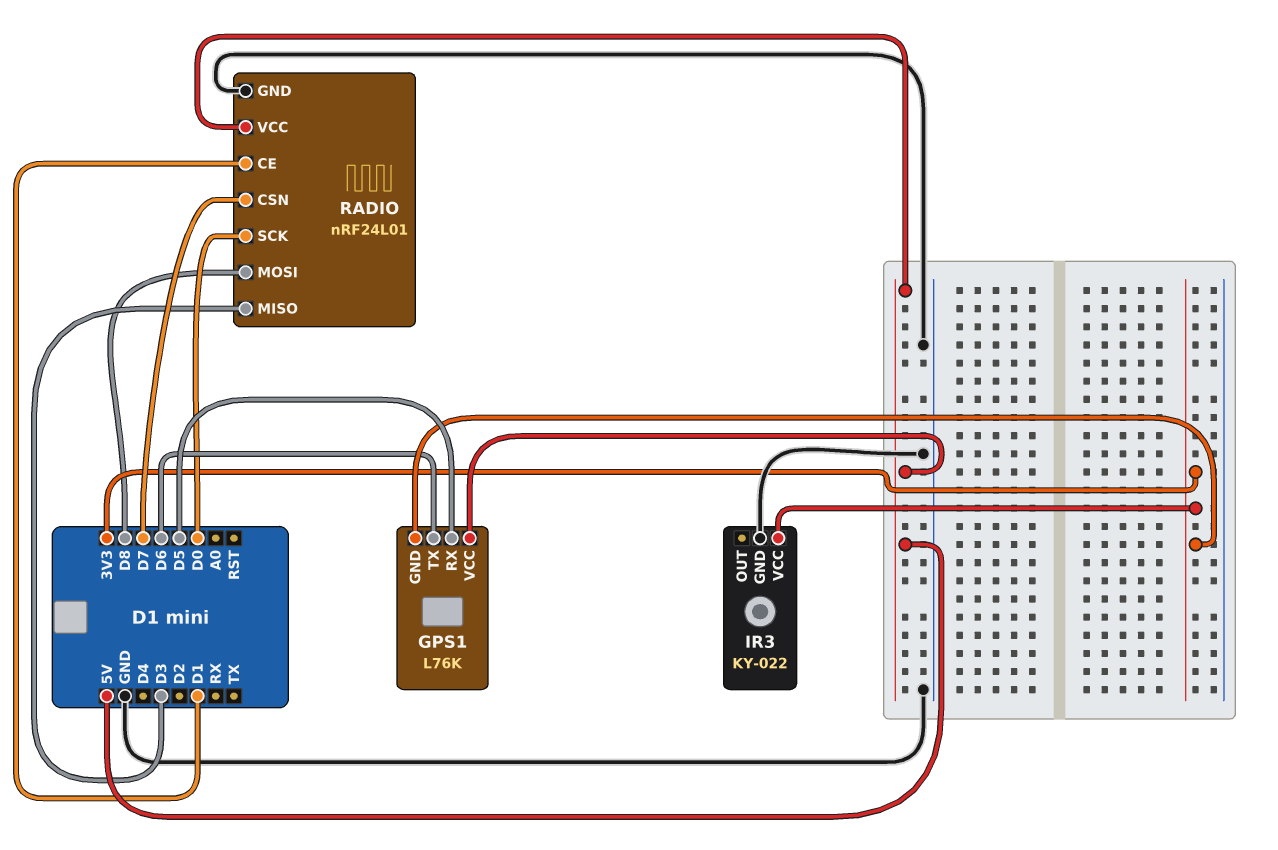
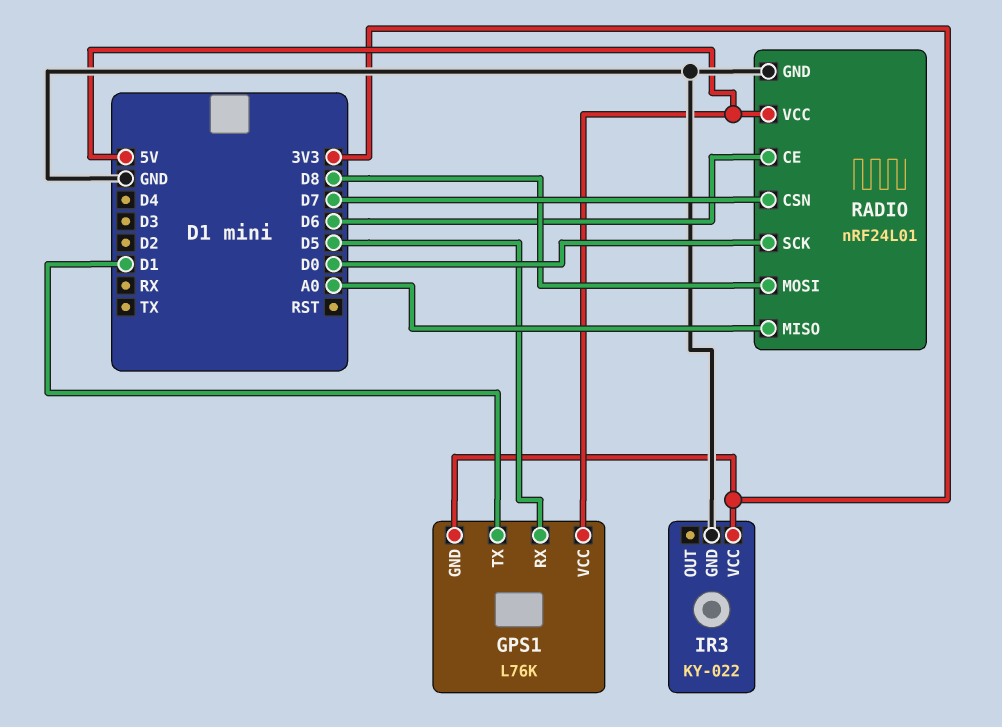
GPS1 pin TX: D6 -> D1
RADIO pin CE: D1 -> D6
RADIO pin MISO: D3 -> A0

